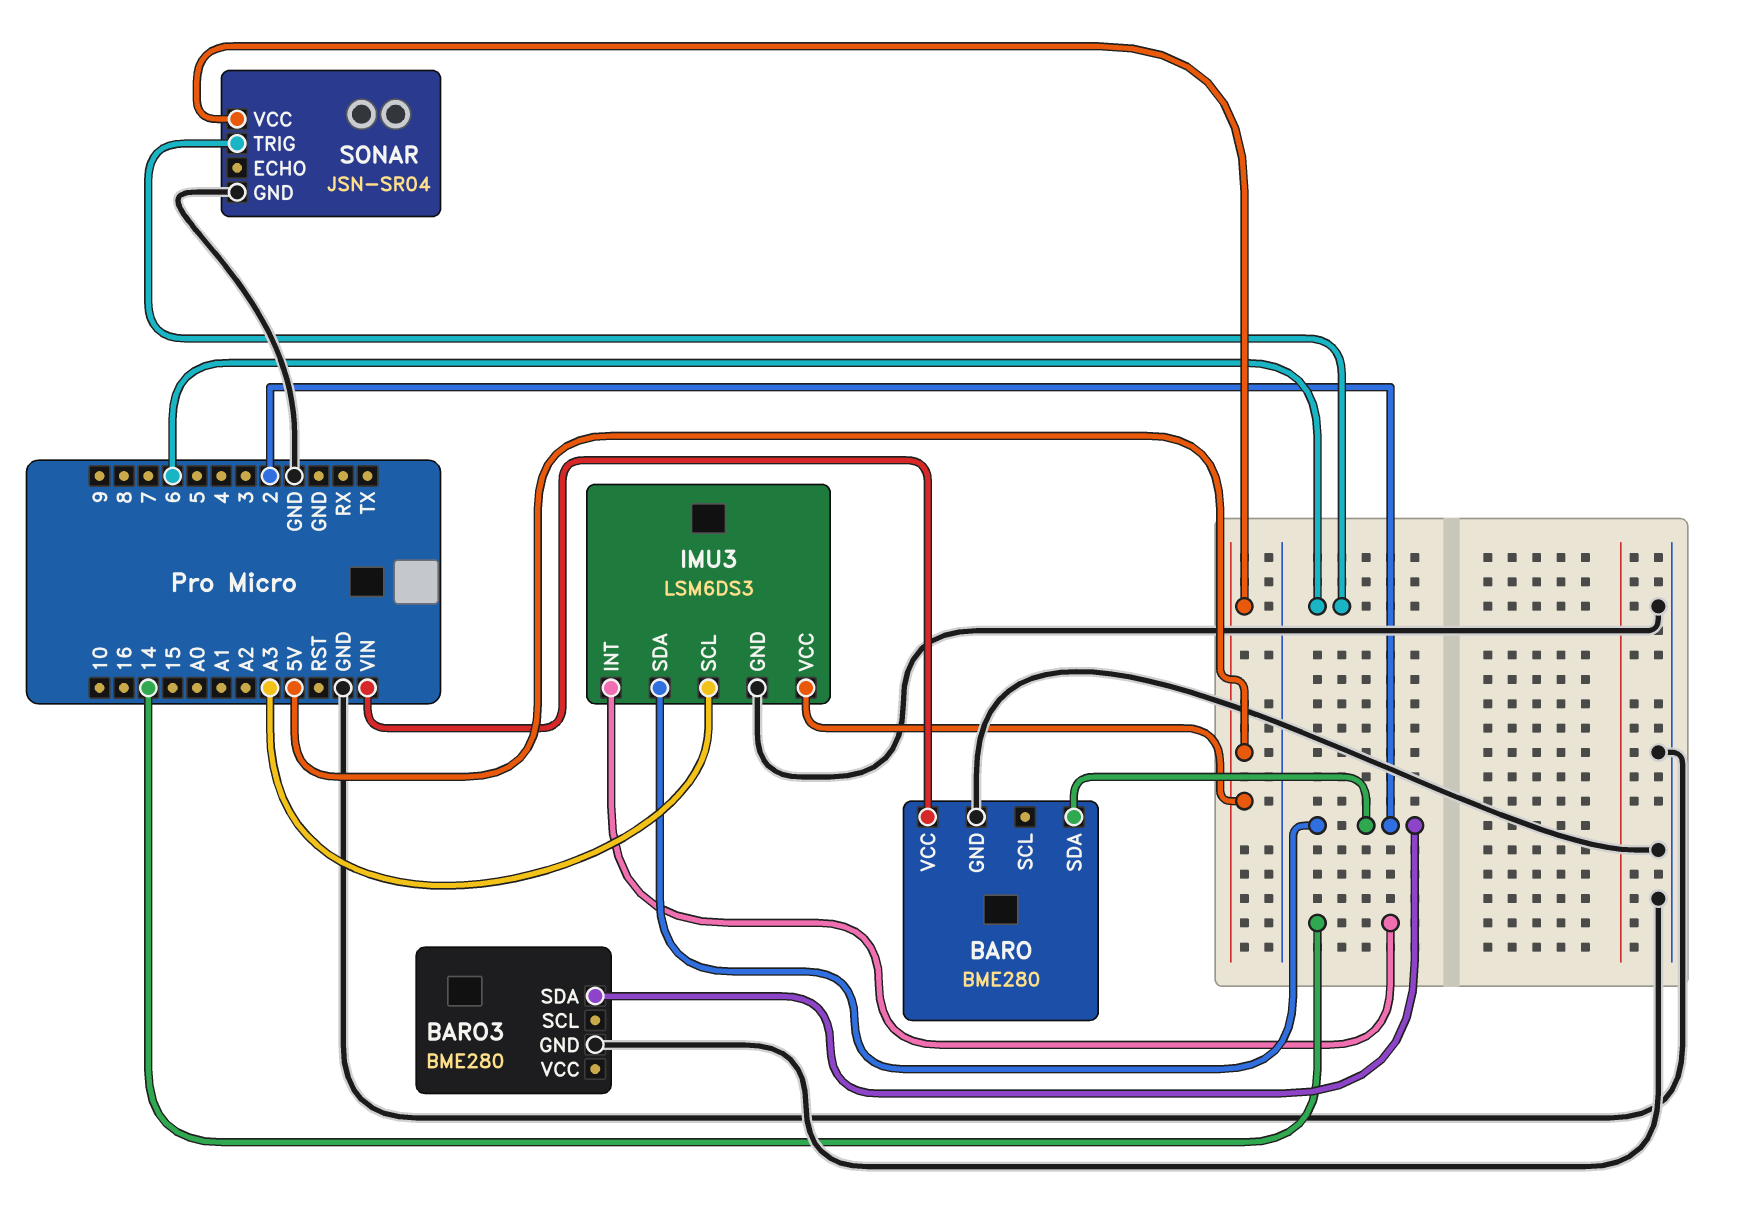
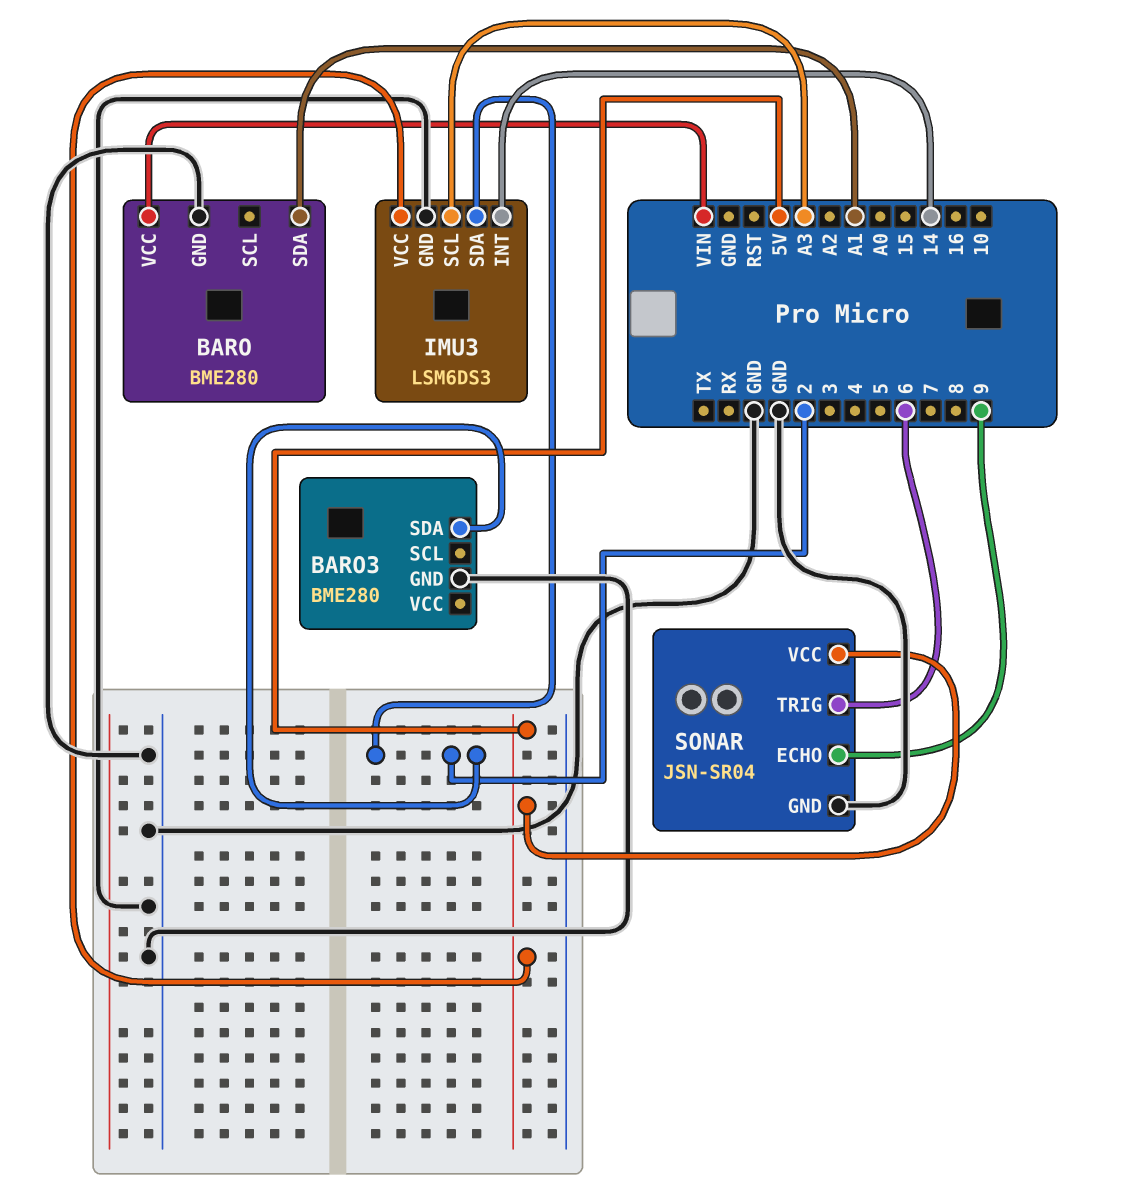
BARO pin SDA: 2 -> A1
SONAR pin ECHO: none -> 9

